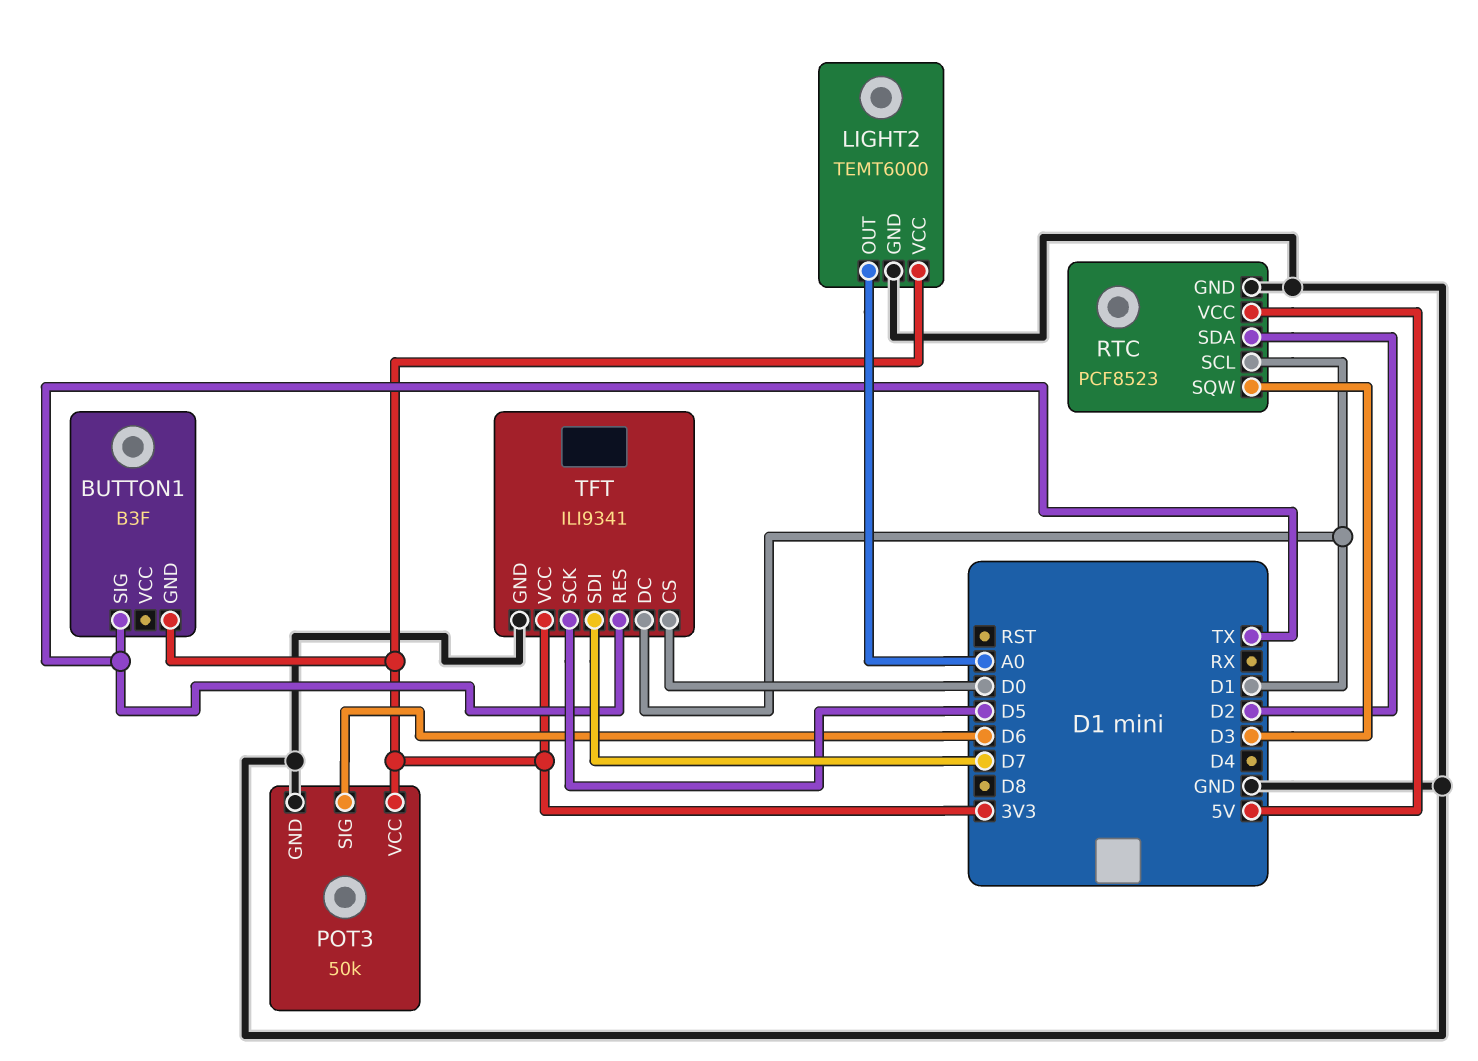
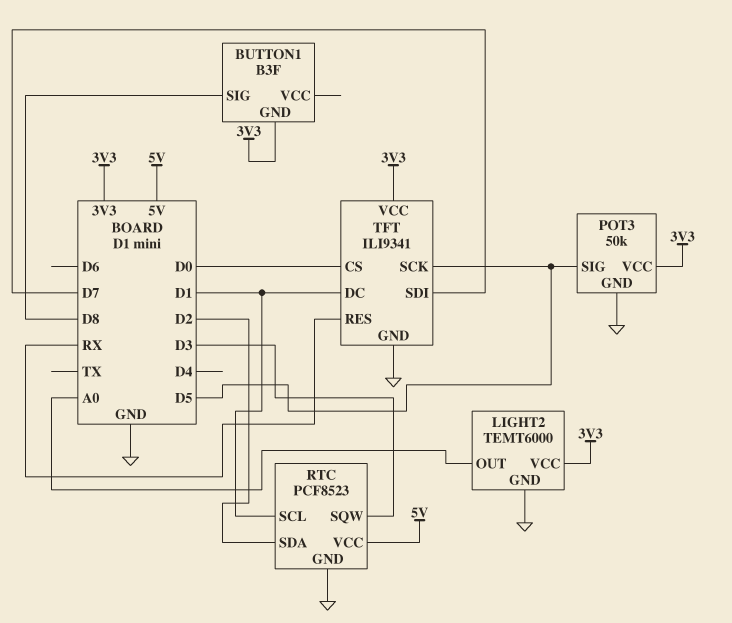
BUTTON1 pin SIG: TX -> D8
POT3 pin SIG: D6 -> D5
TFT pin RES: TX -> RX

